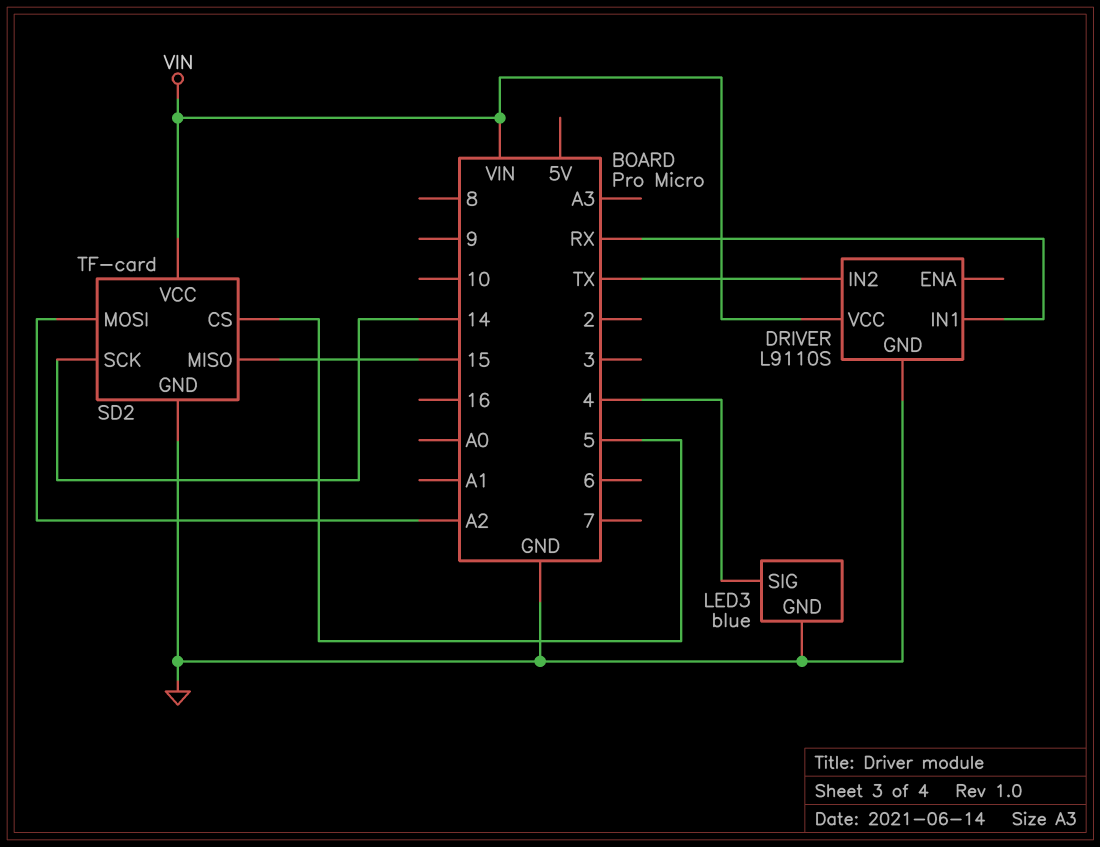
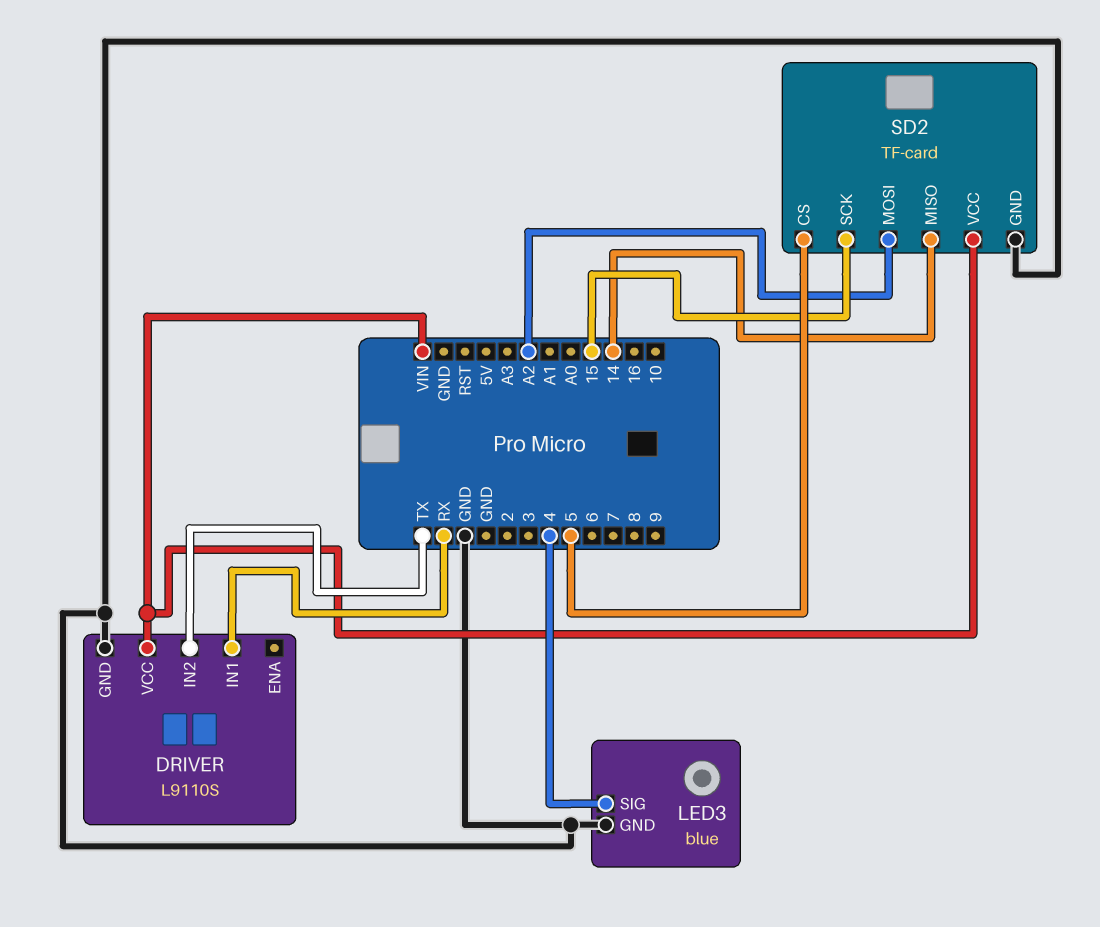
SD2 pin MISO: 15 -> 14
SD2 pin SCK: 14 -> 15

